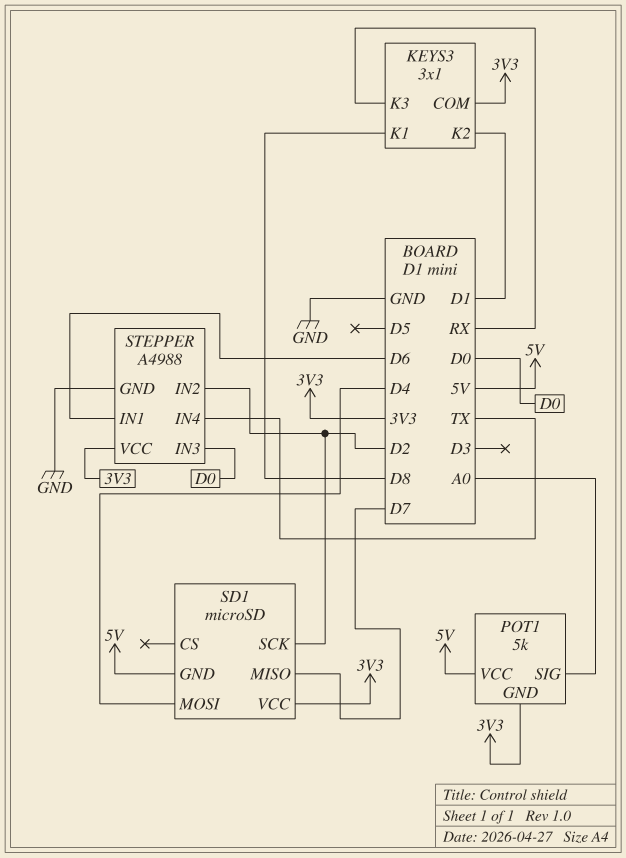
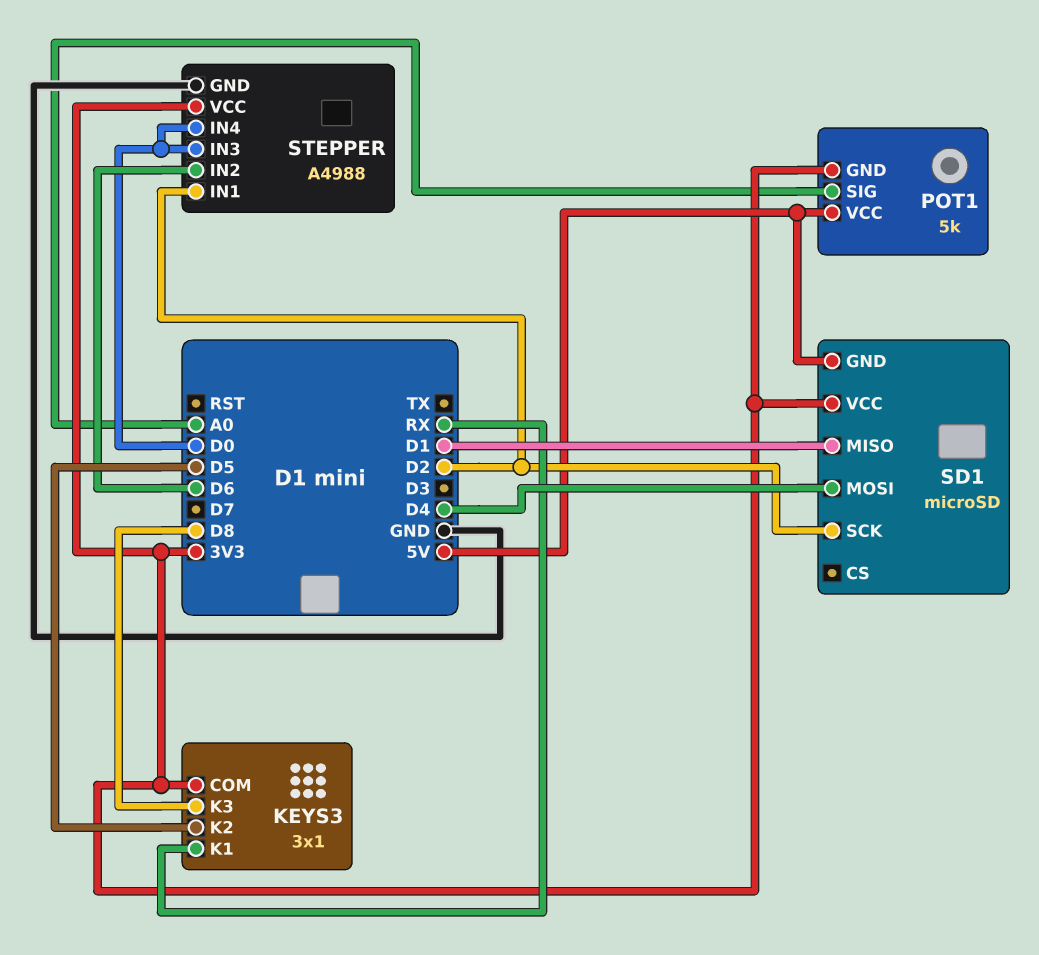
KEYS3 pin K1: D8 -> RX
KEYS3 pin K2: D1 -> D5
KEYS3 pin K3: RX -> D8
SD1 pin MISO: D7 -> D1
STEPPER pin IN1: D6 -> D2
STEPPER pin IN2: D2 -> D6
STEPPER pin IN4: TX -> D0

